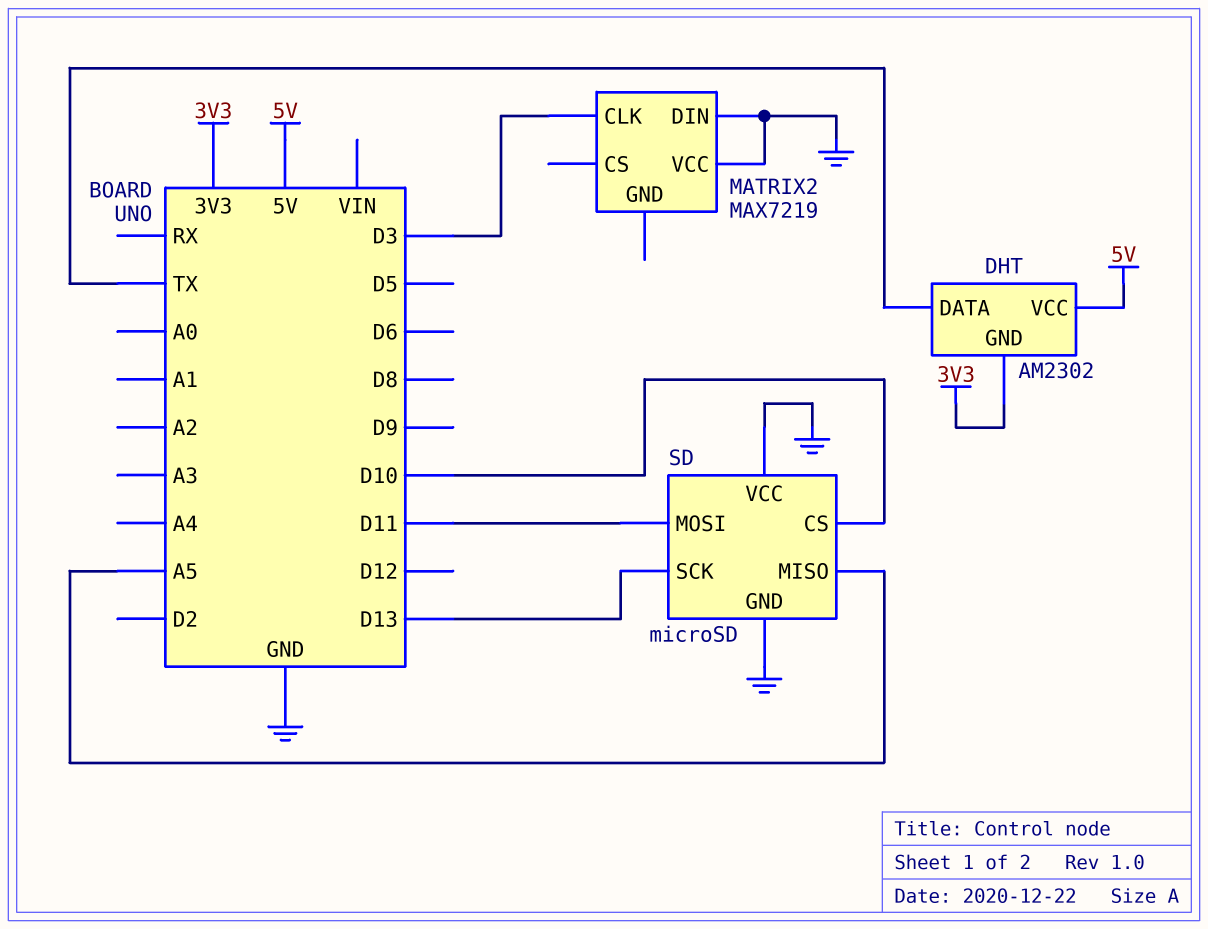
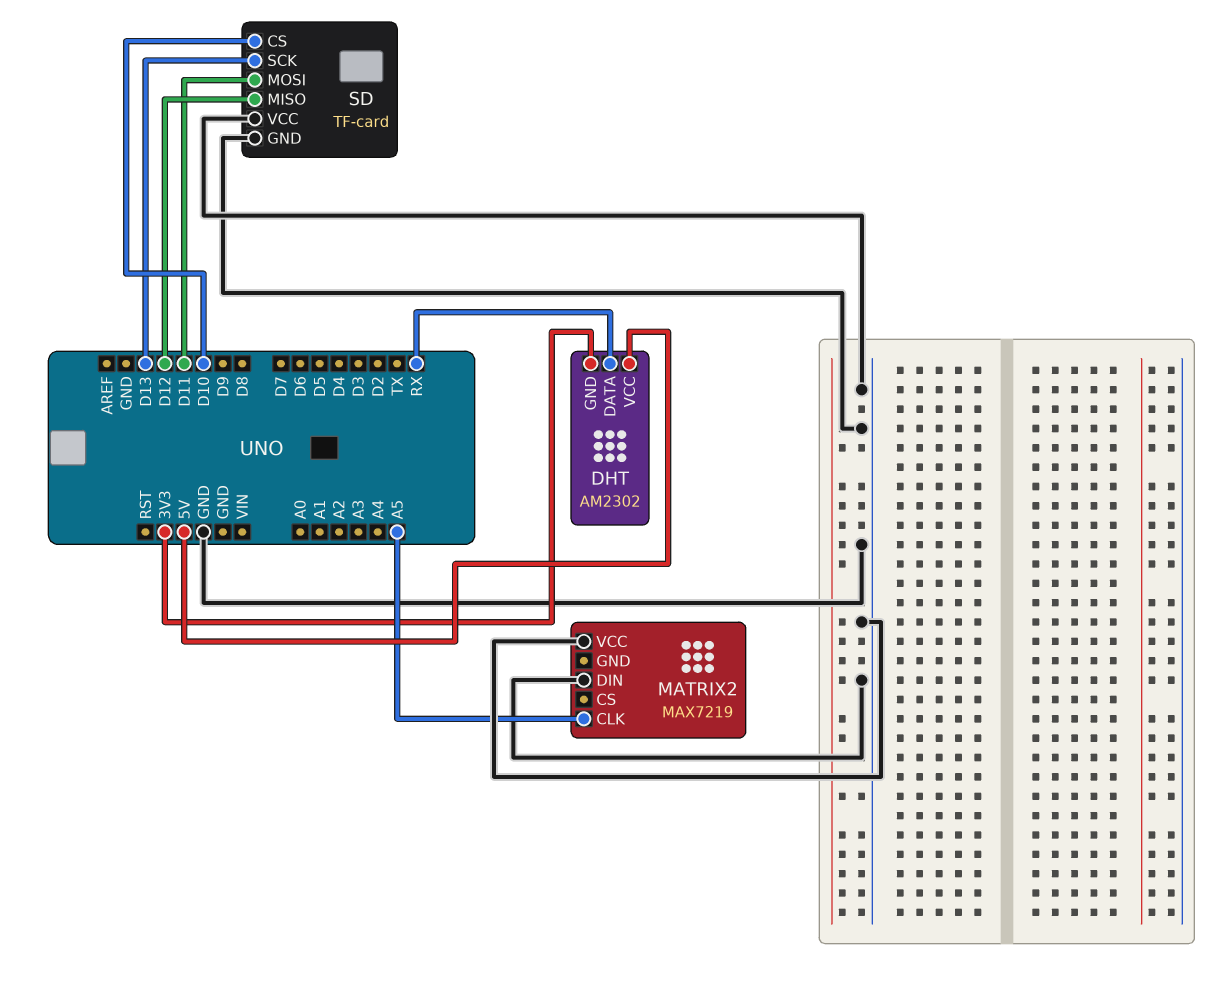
DHT pin DATA: TX -> RX
MATRIX2 pin CLK: D3 -> A5
SD: microSD -> TF-card
SD pin MISO: A5 -> D12

